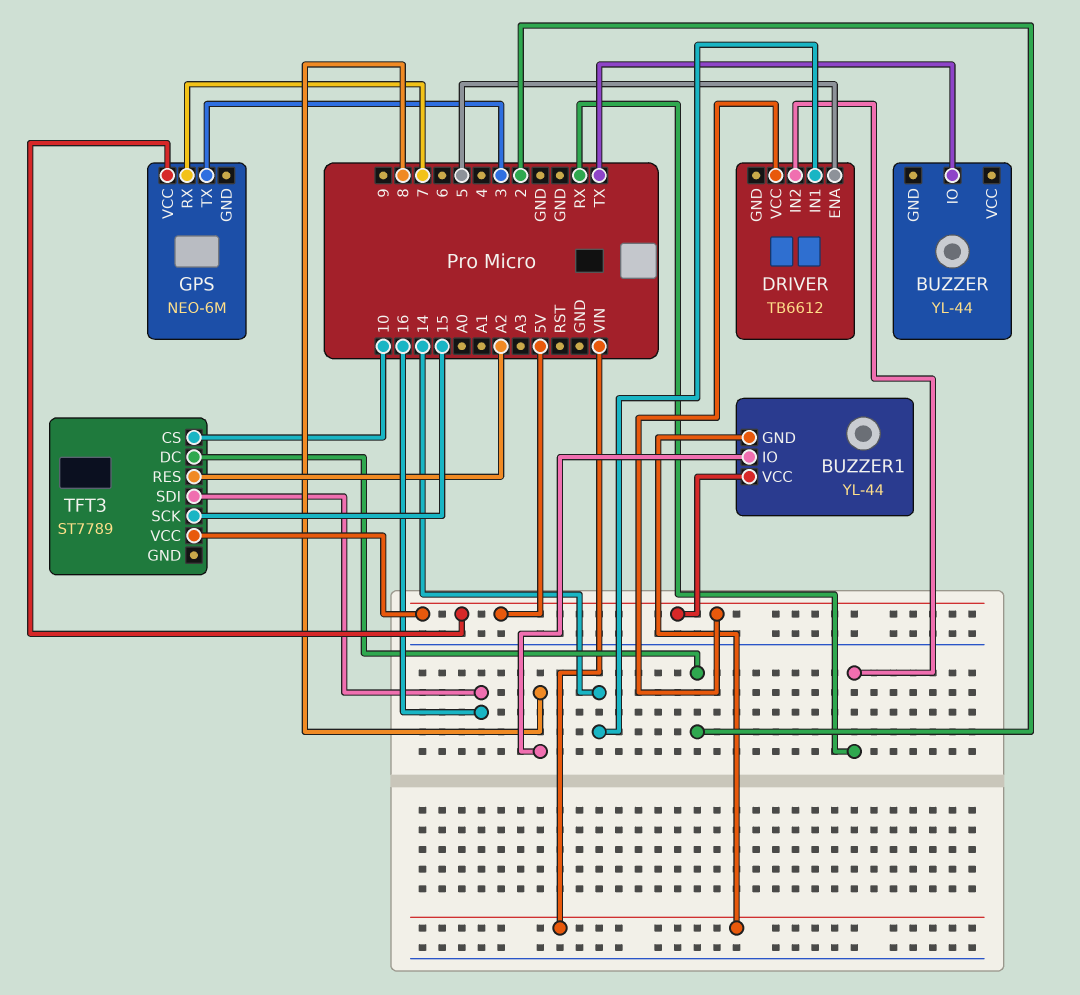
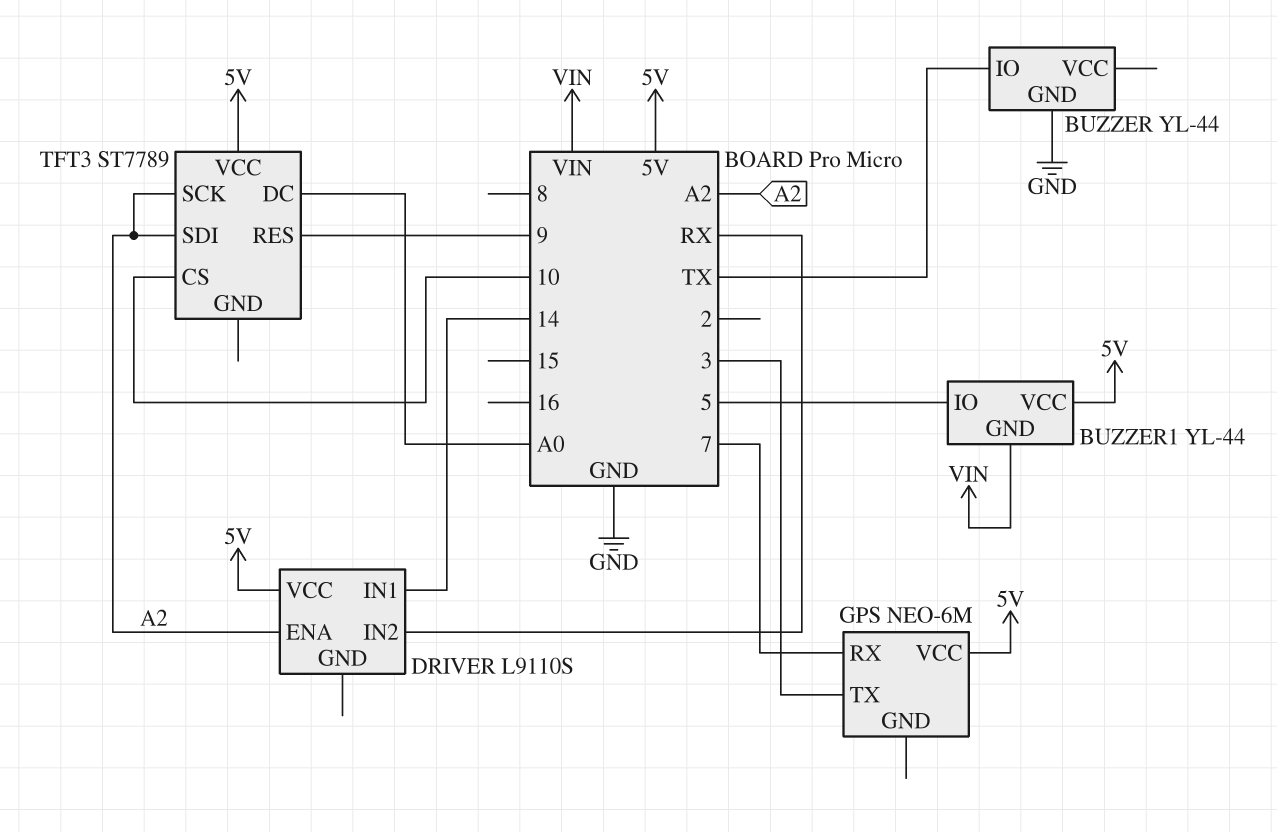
BUZZER pin GND: none -> GND
BUZZER1 pin IO: 8 -> 5
DRIVER: TB6612 -> L9110S
DRIVER pin ENA: 5 -> A2
TFT3 pin DC: 2 -> A0
TFT3 pin RES: A2 -> 9
TFT3 pin SCK: 15 -> A2
TFT3 pin SDI: 16 -> A2

